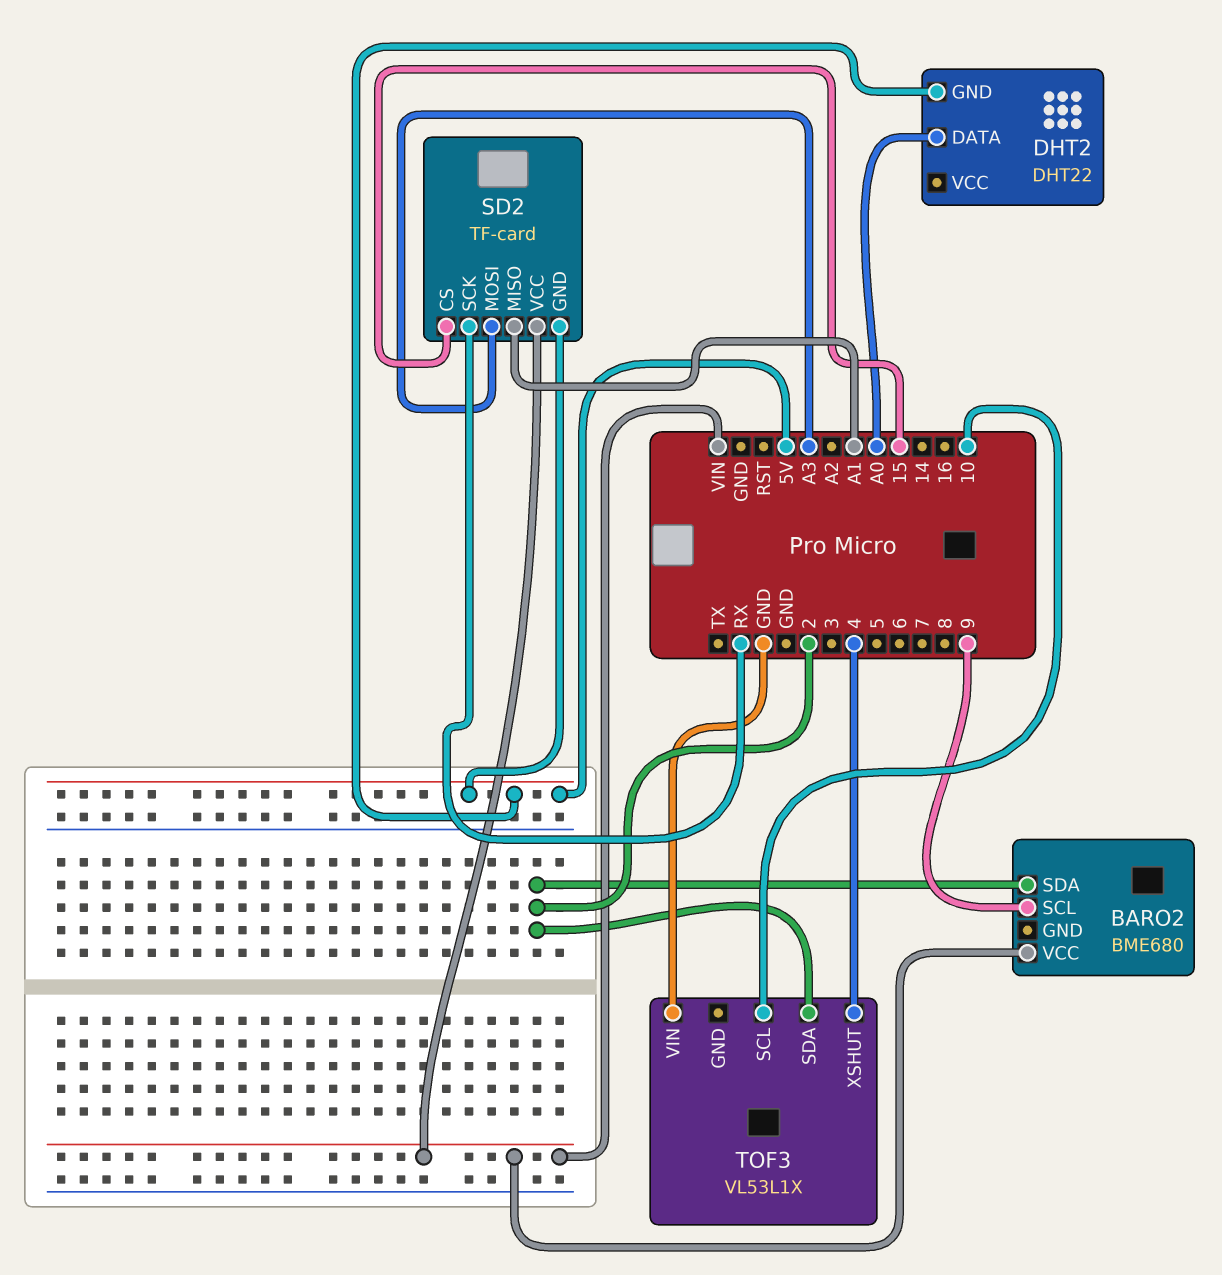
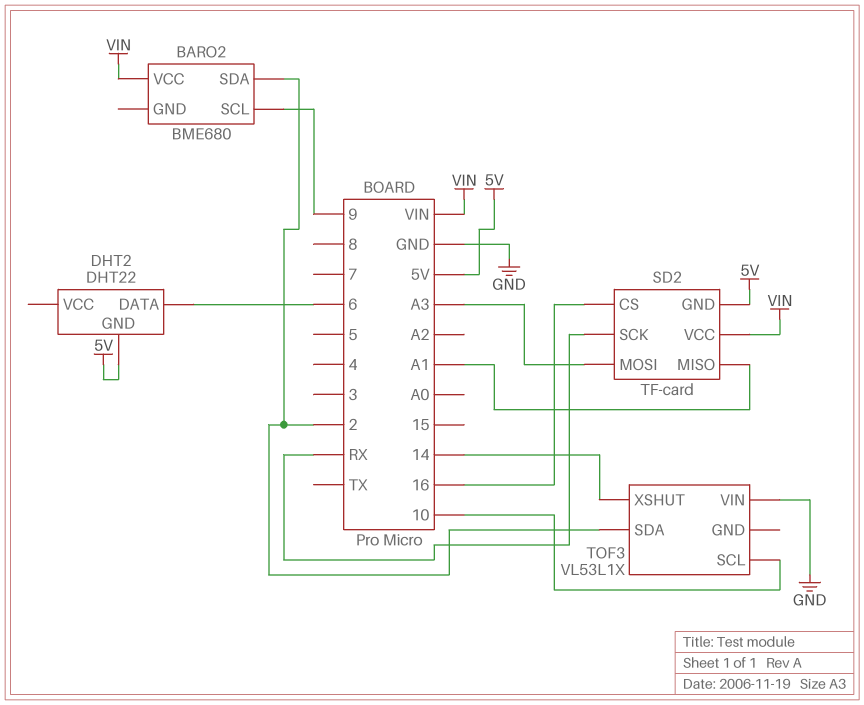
DHT2 pin DATA: A0 -> 6
SD2 pin CS: 15 -> 16
TOF3 pin XSHUT: 4 -> 14

